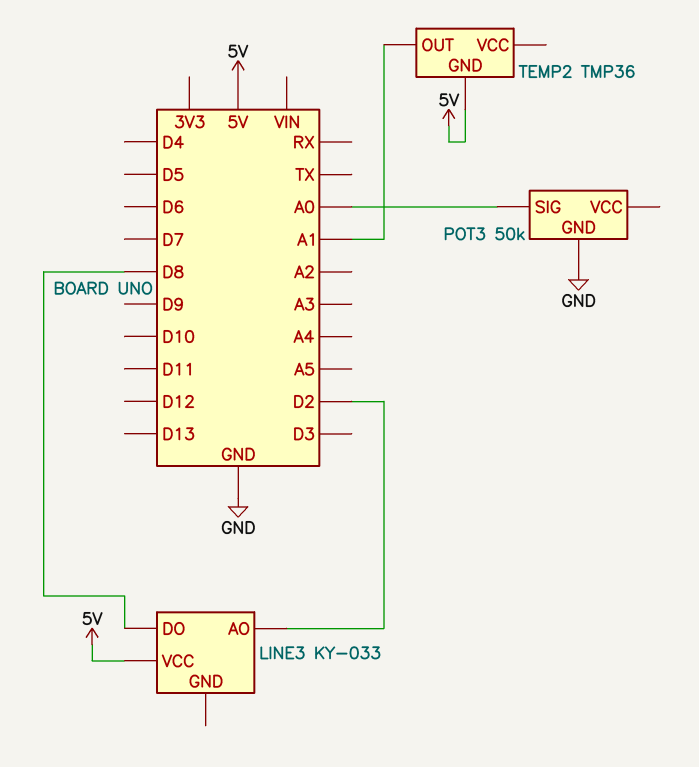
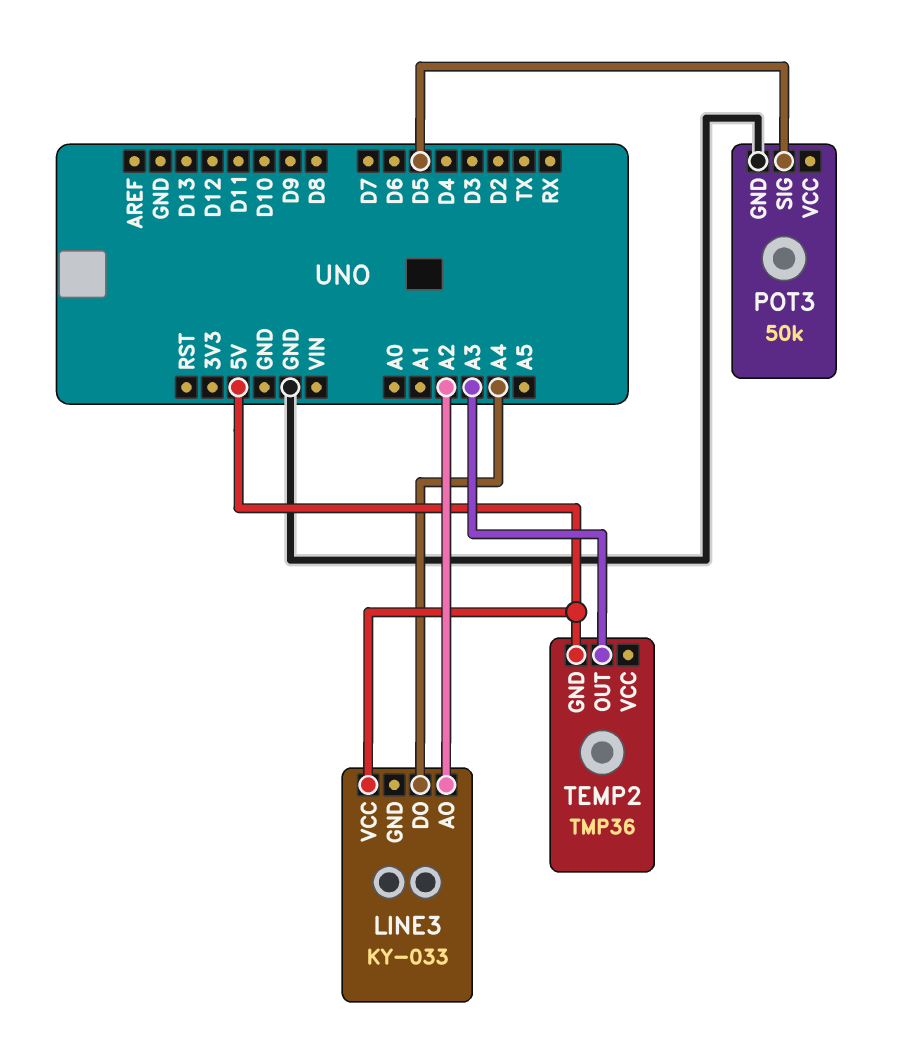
LINE3 pin AO: D2 -> A2
LINE3 pin DO: D8 -> A4
POT3 pin SIG: A0 -> D5
TEMP2 pin OUT: A1 -> A3

